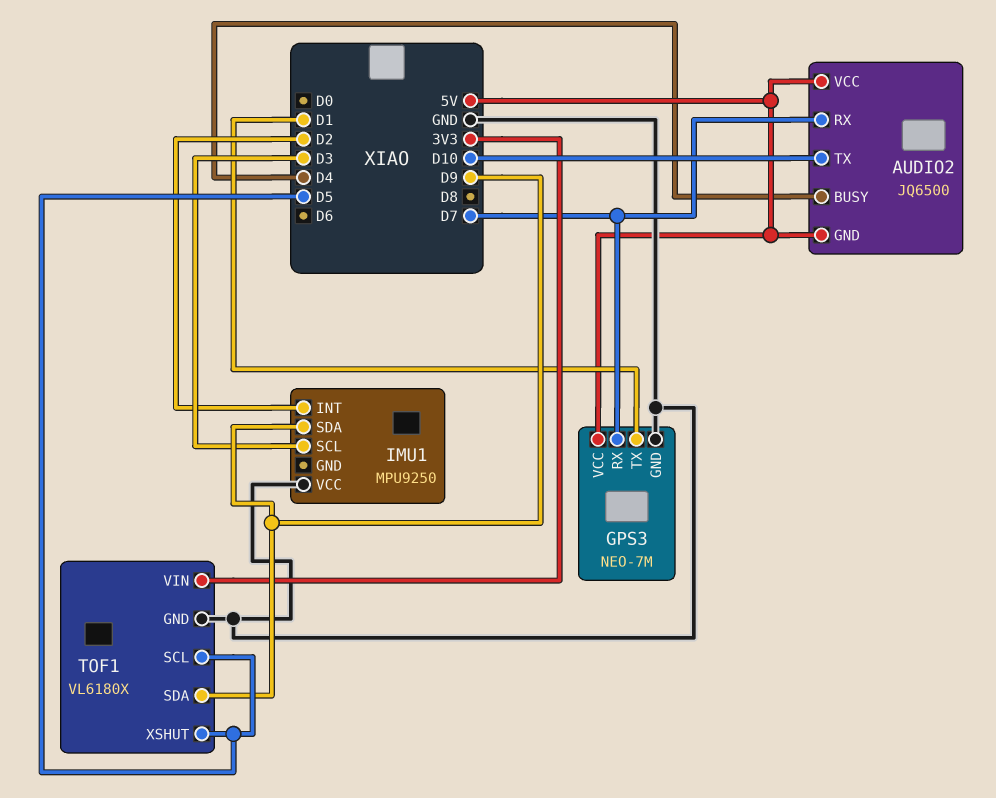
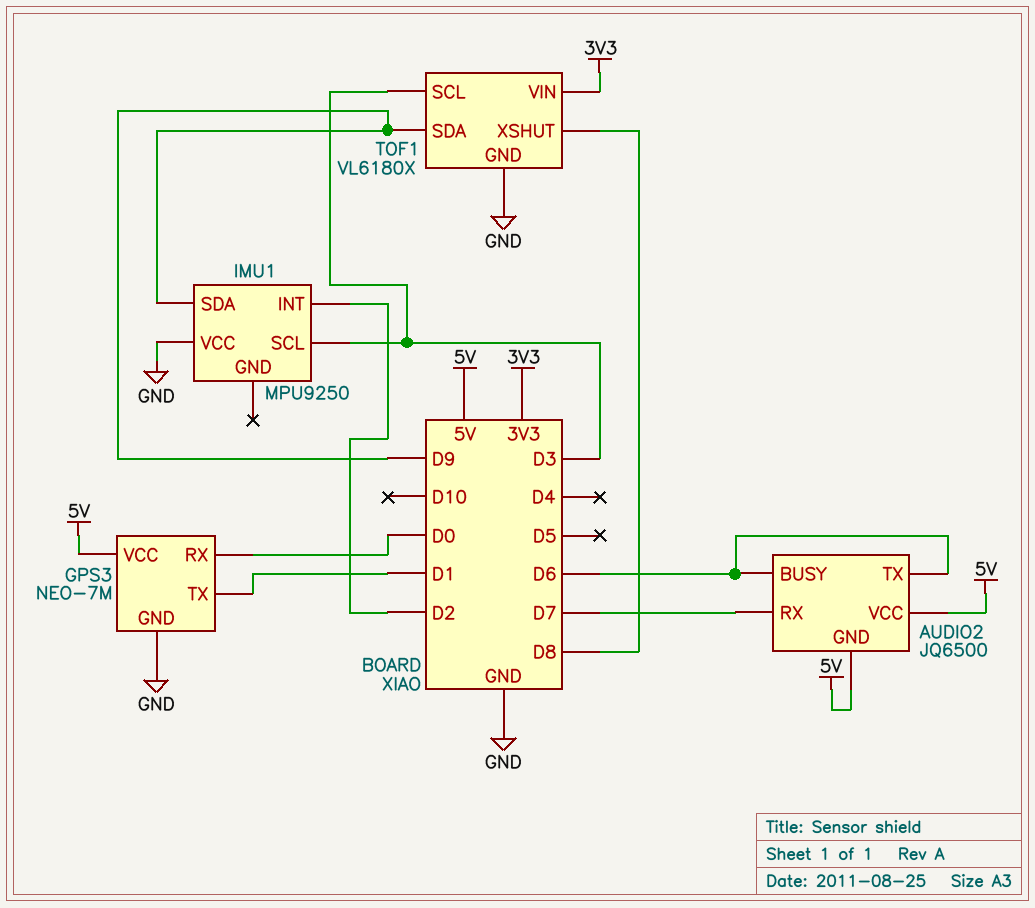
AUDIO2 pin BUSY: D4 -> D6
AUDIO2 pin TX: D10 -> D6
GPS3 pin RX: D7 -> D0
TOF1 pin SCL: D5 -> D3
TOF1 pin XSHUT: D5 -> D8

